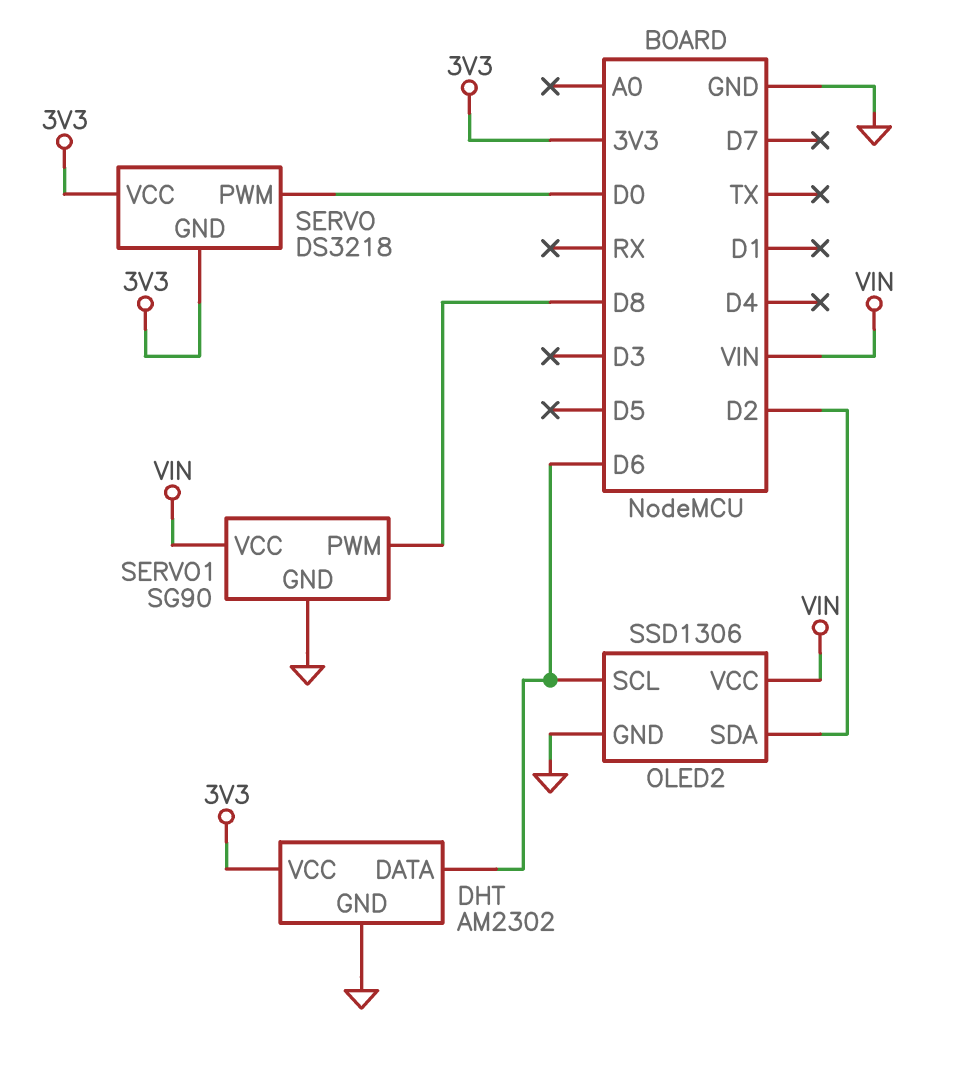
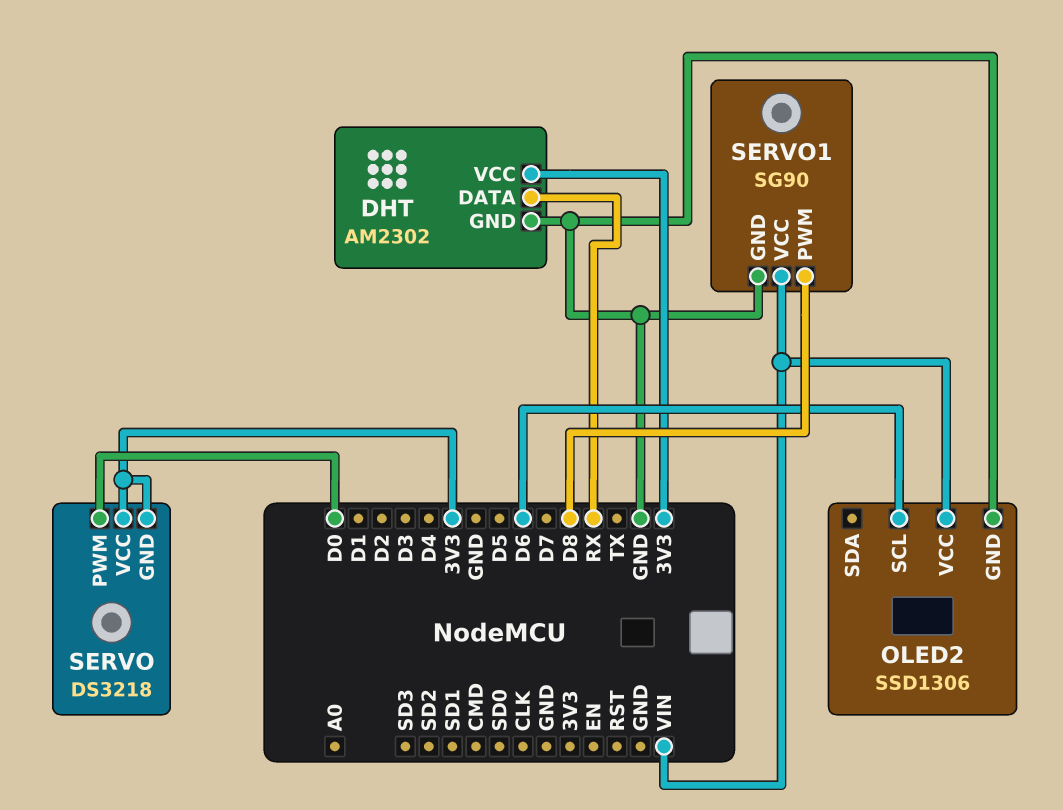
DHT pin DATA: D6 -> RX
OLED2 pin SDA: D2 -> none

